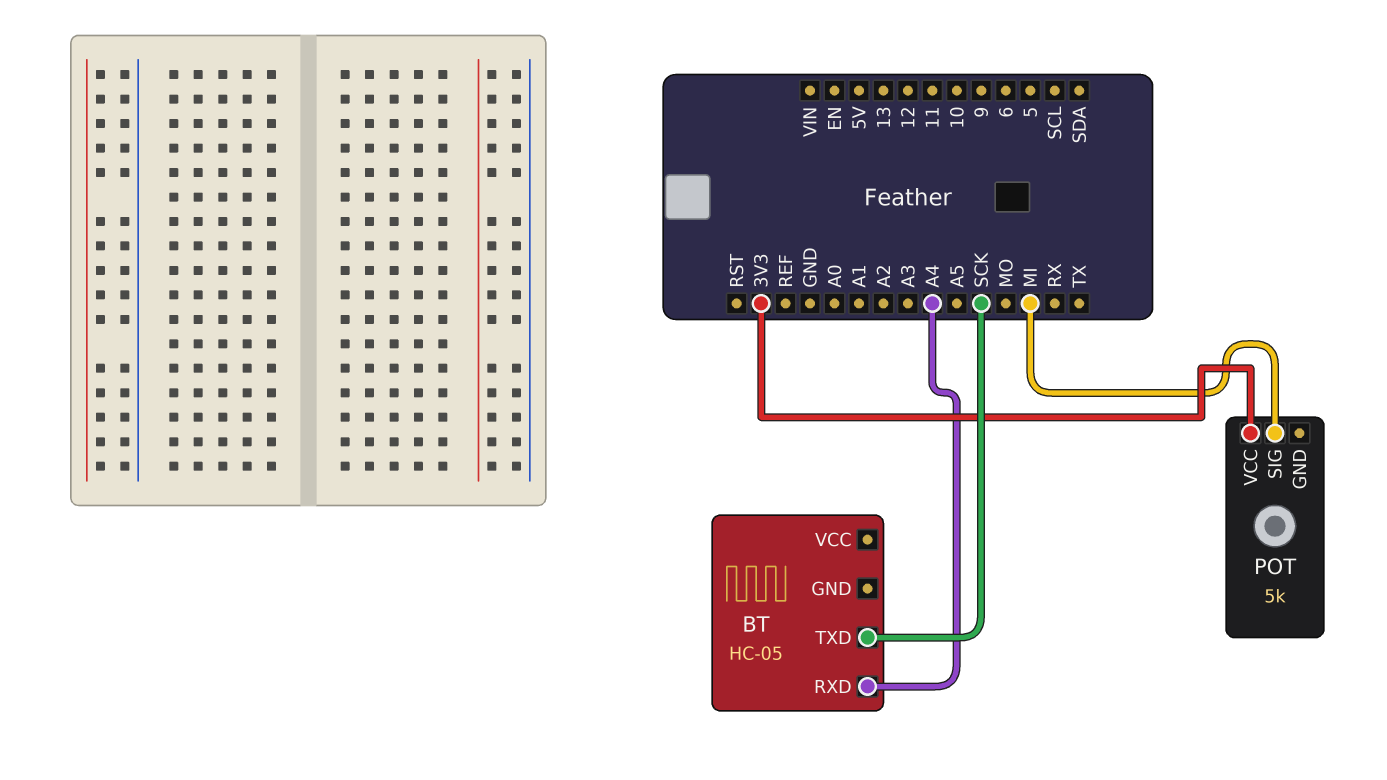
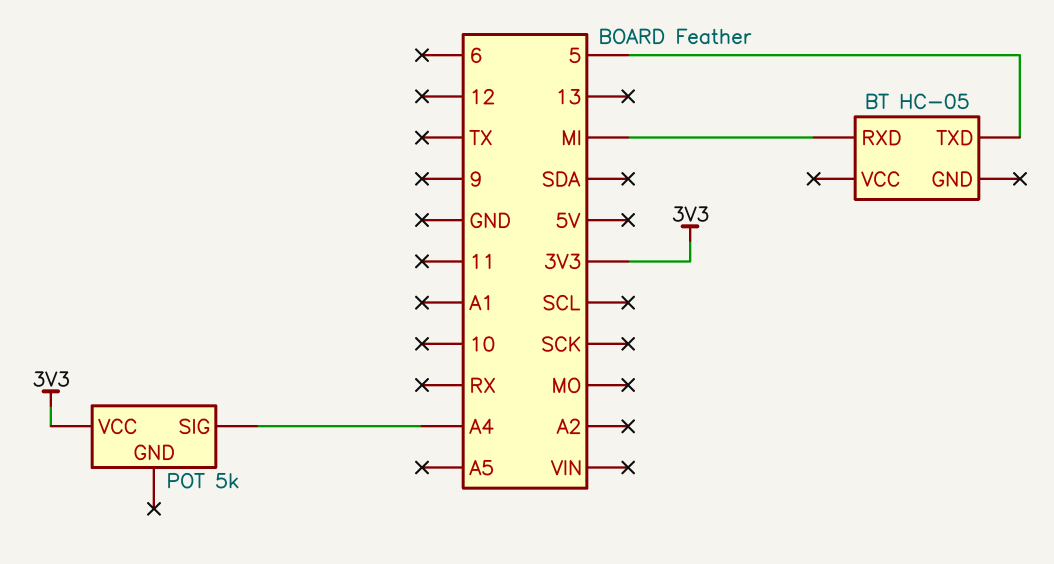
BT pin RXD: A4 -> MI
BT pin TXD: SCK -> 5
POT pin SIG: MI -> A4

